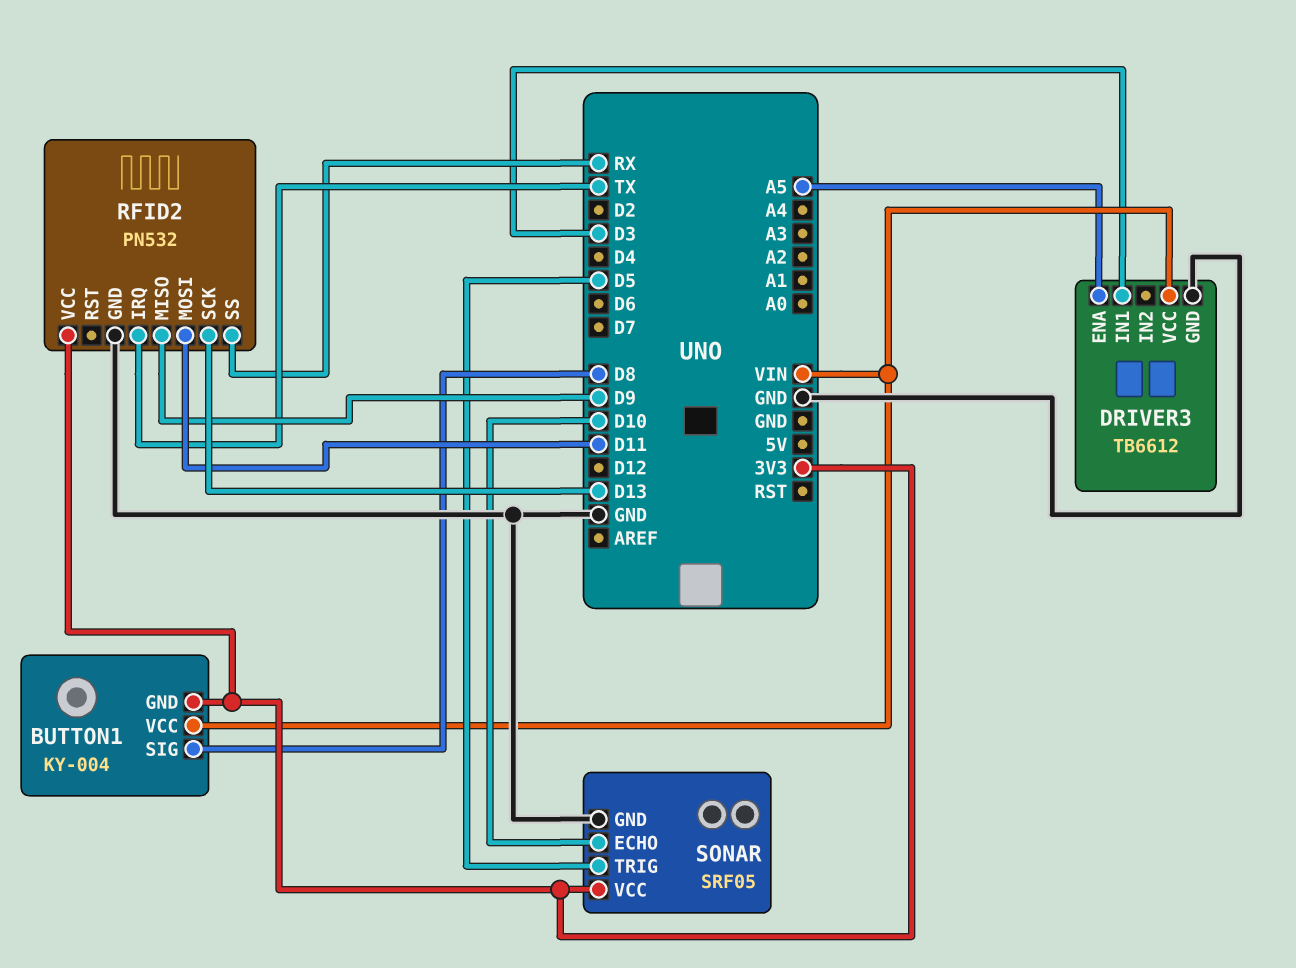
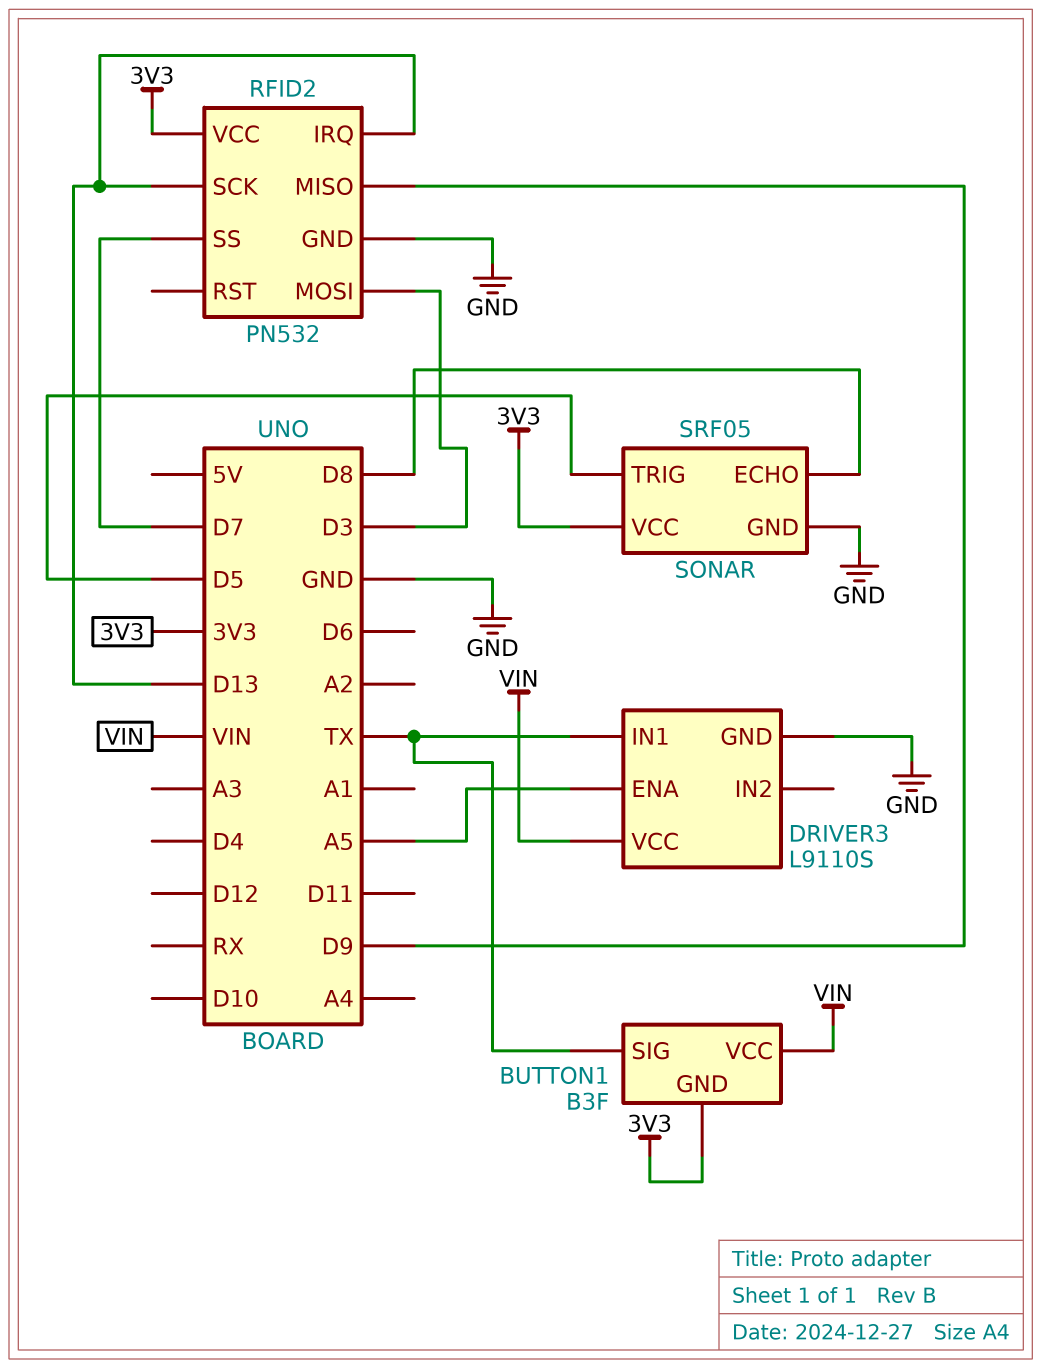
BUTTON1: KY-004 -> B3F
BUTTON1 pin SIG: D8 -> TX
DRIVER3: TB6612 -> L9110S
DRIVER3 pin IN1: D3 -> TX
RFID2 pin IRQ: TX -> D13
RFID2 pin MOSI: D11 -> D3
RFID2 pin SS: RX -> D7
SONAR pin ECHO: D10 -> D8

